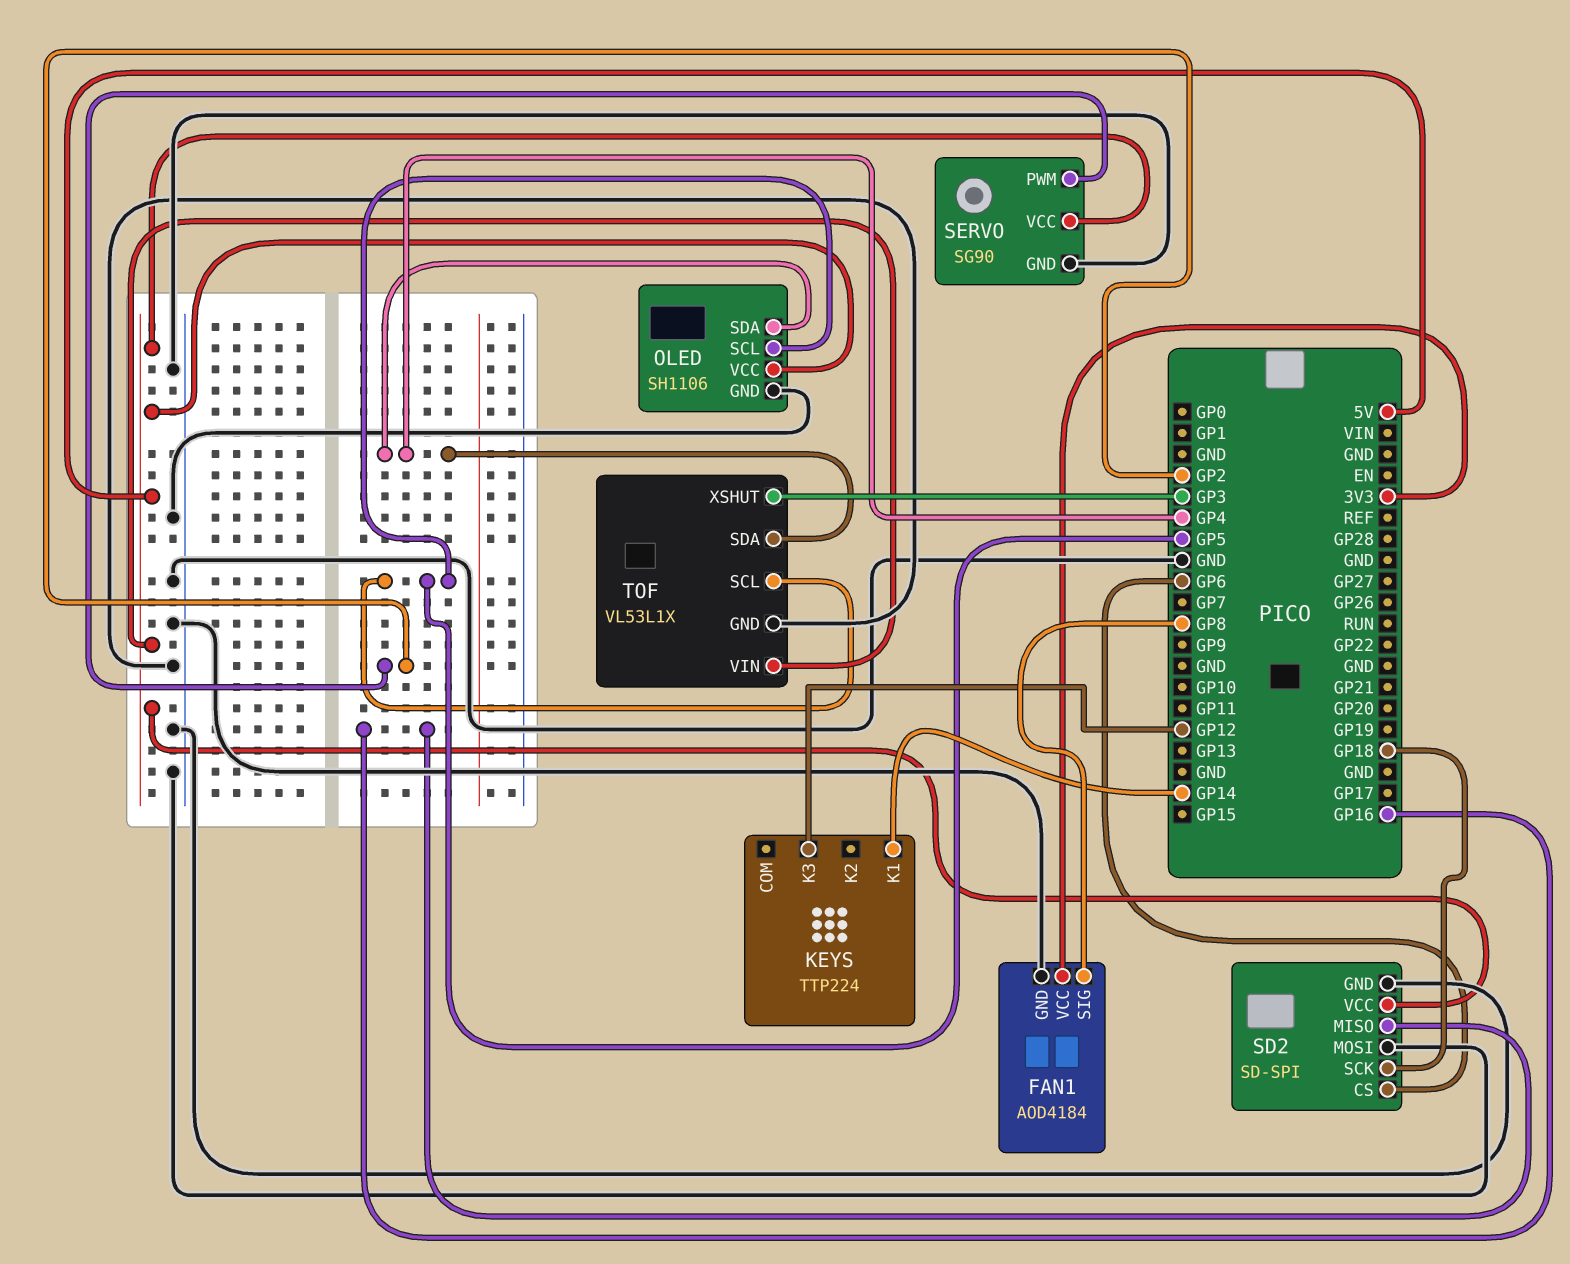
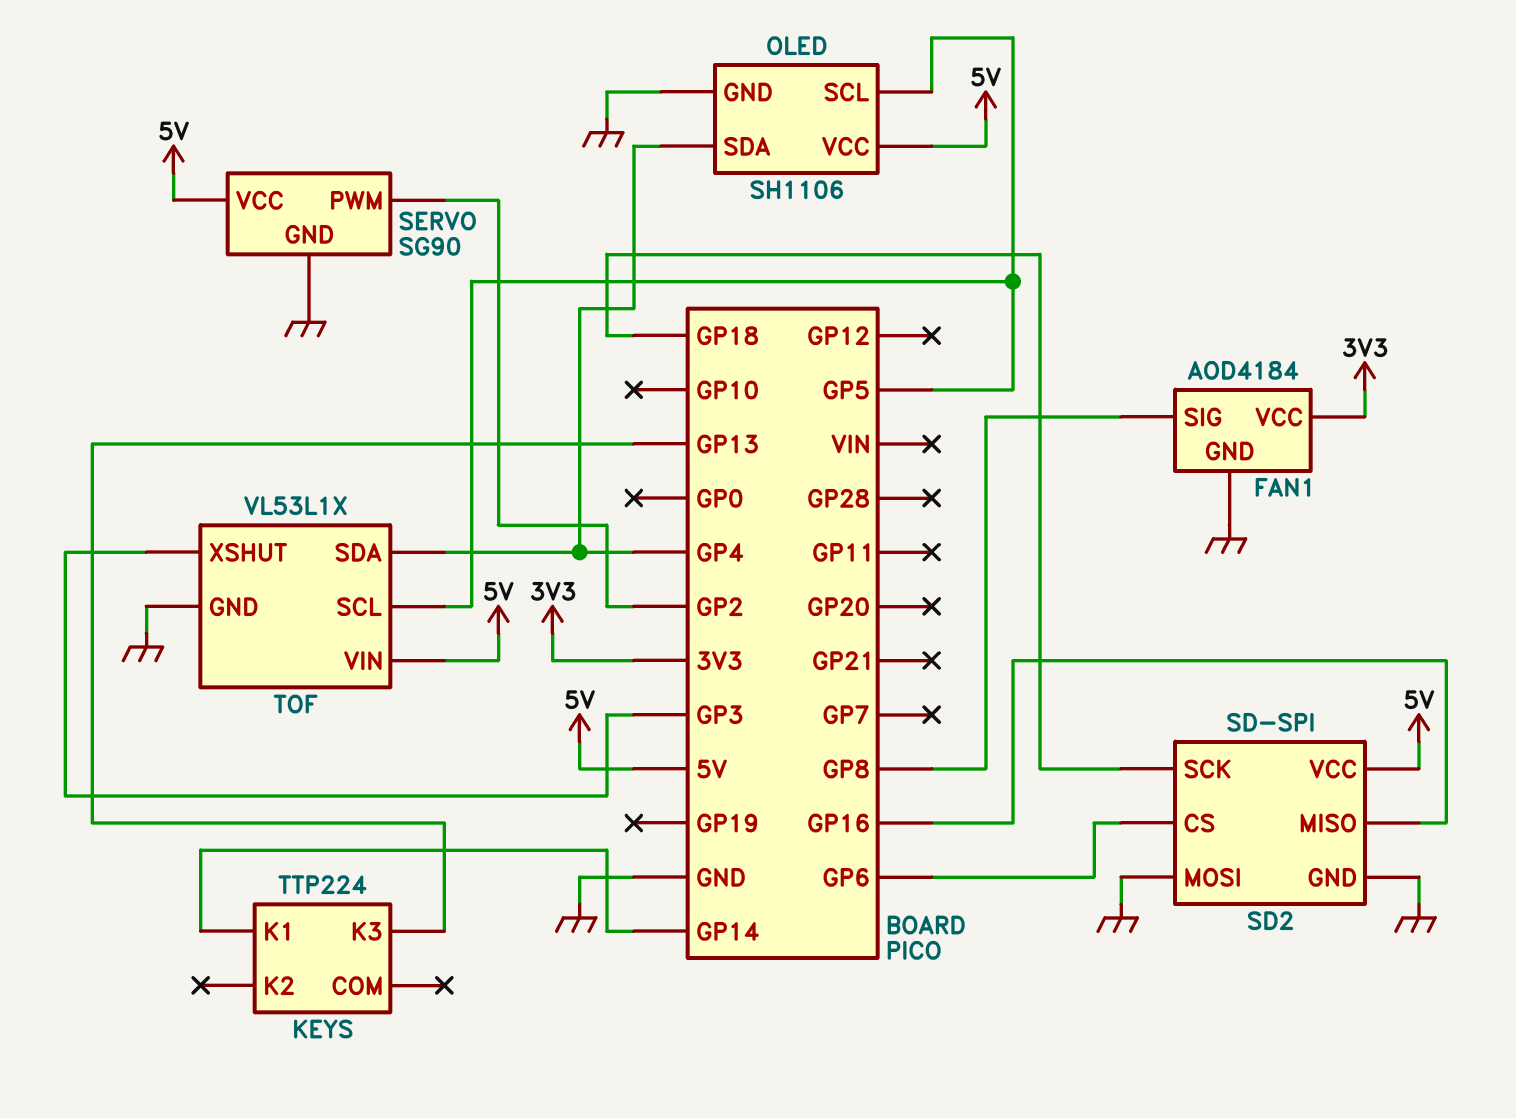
KEYS pin K3: GP12 -> GP13

